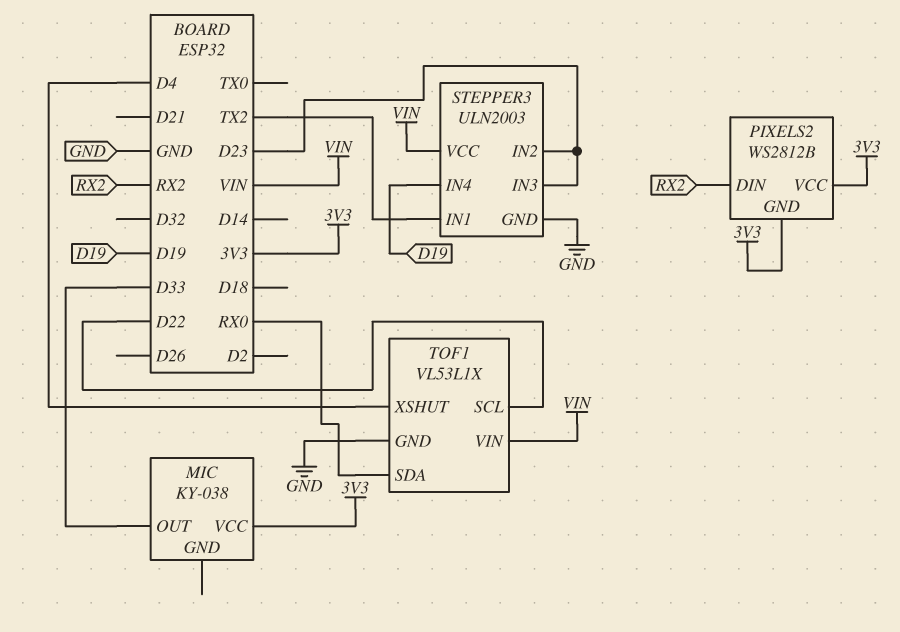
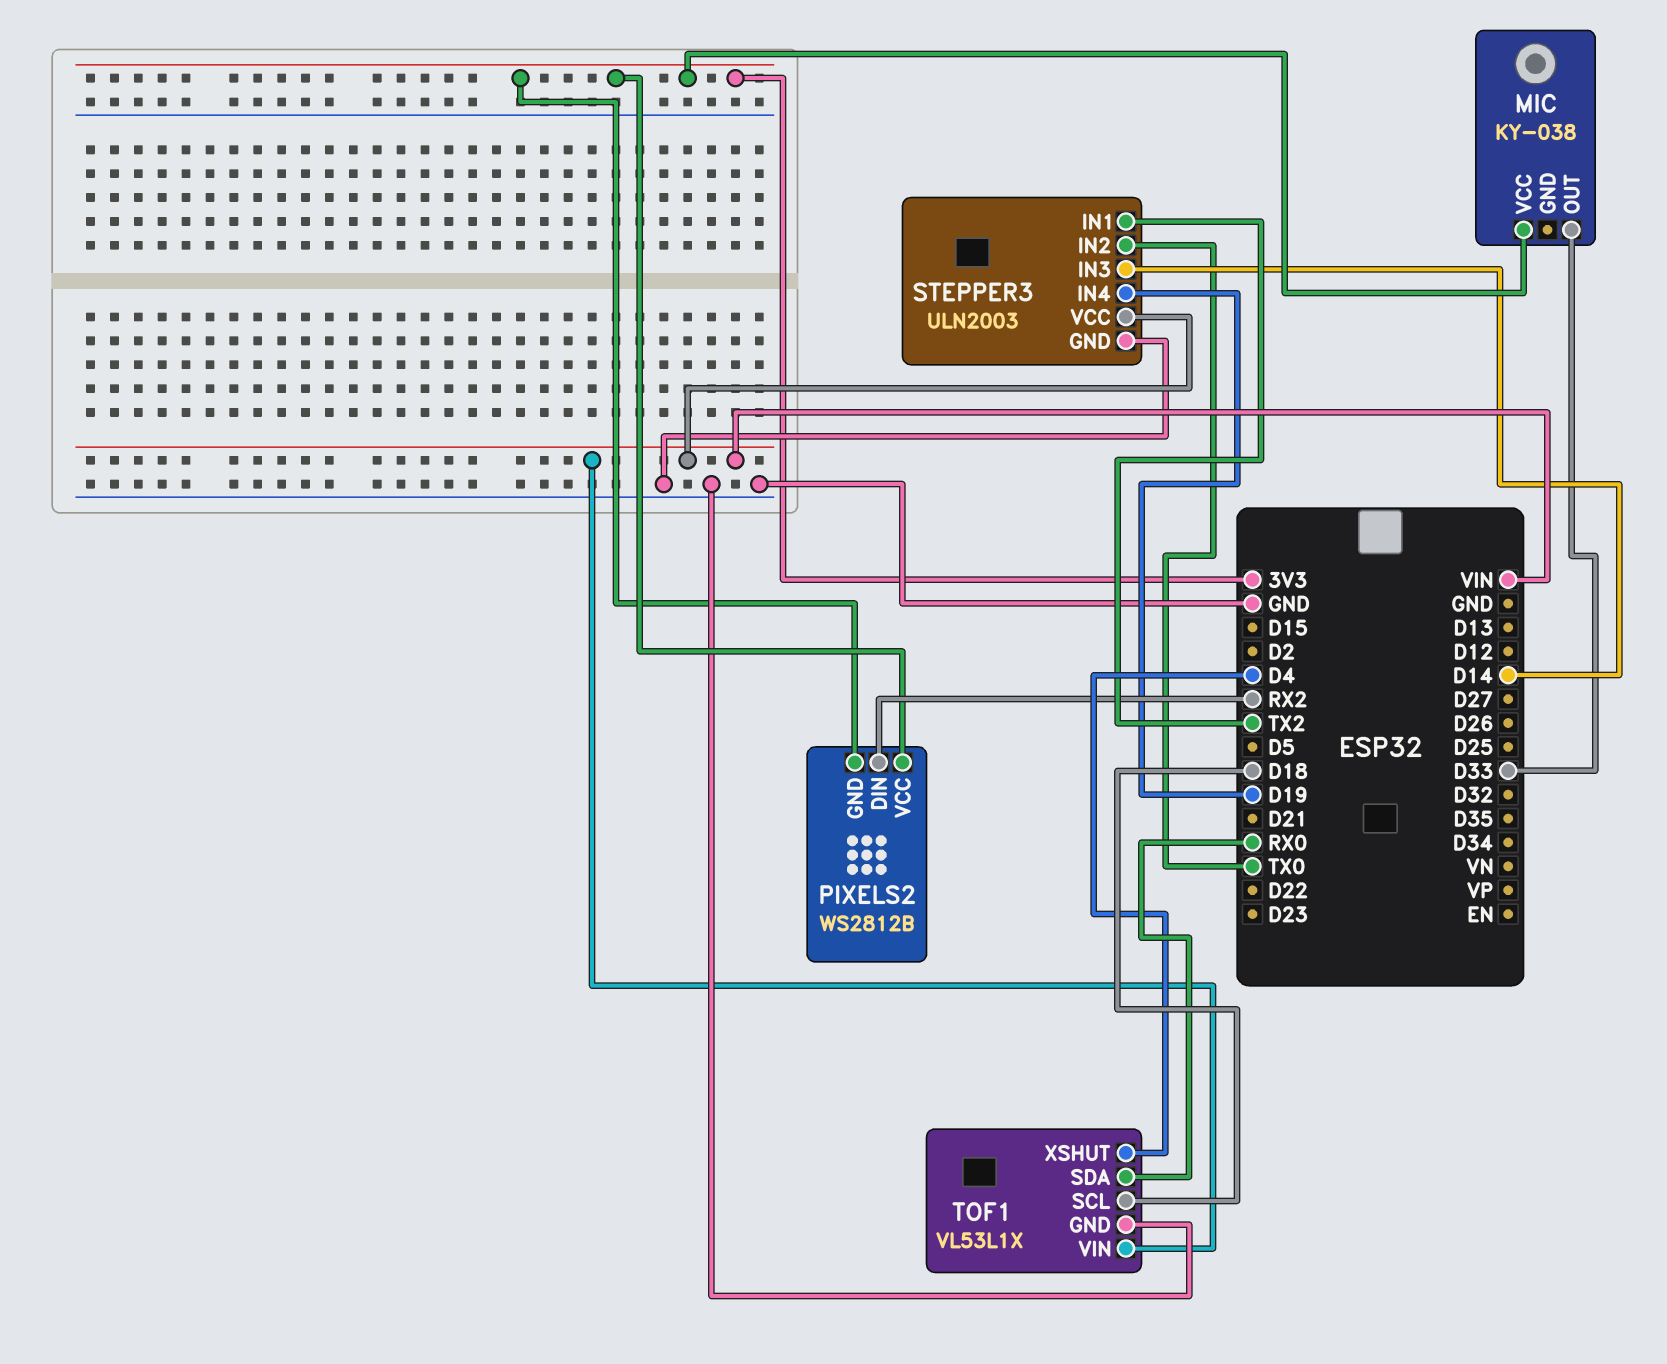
STEPPER3 pin IN2: D23 -> TX0
STEPPER3 pin IN3: D23 -> D14
TOF1 pin SCL: D22 -> D18

